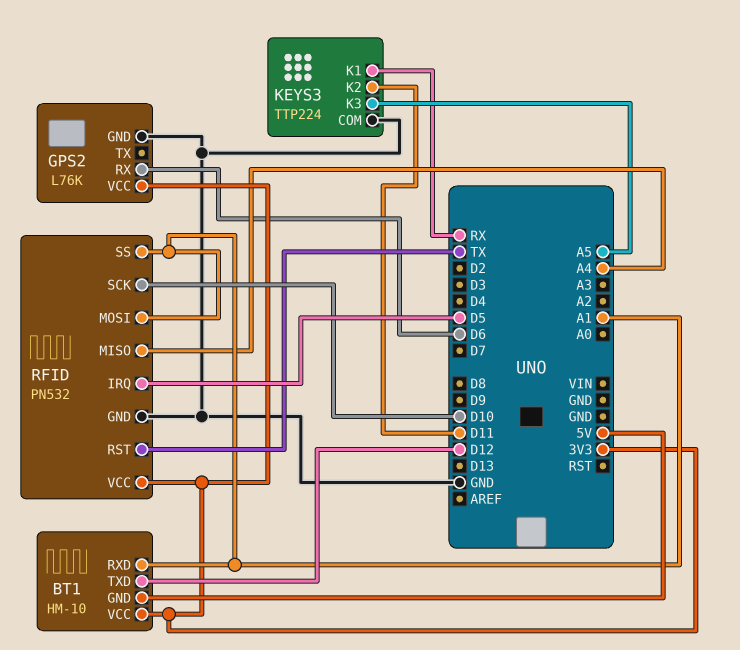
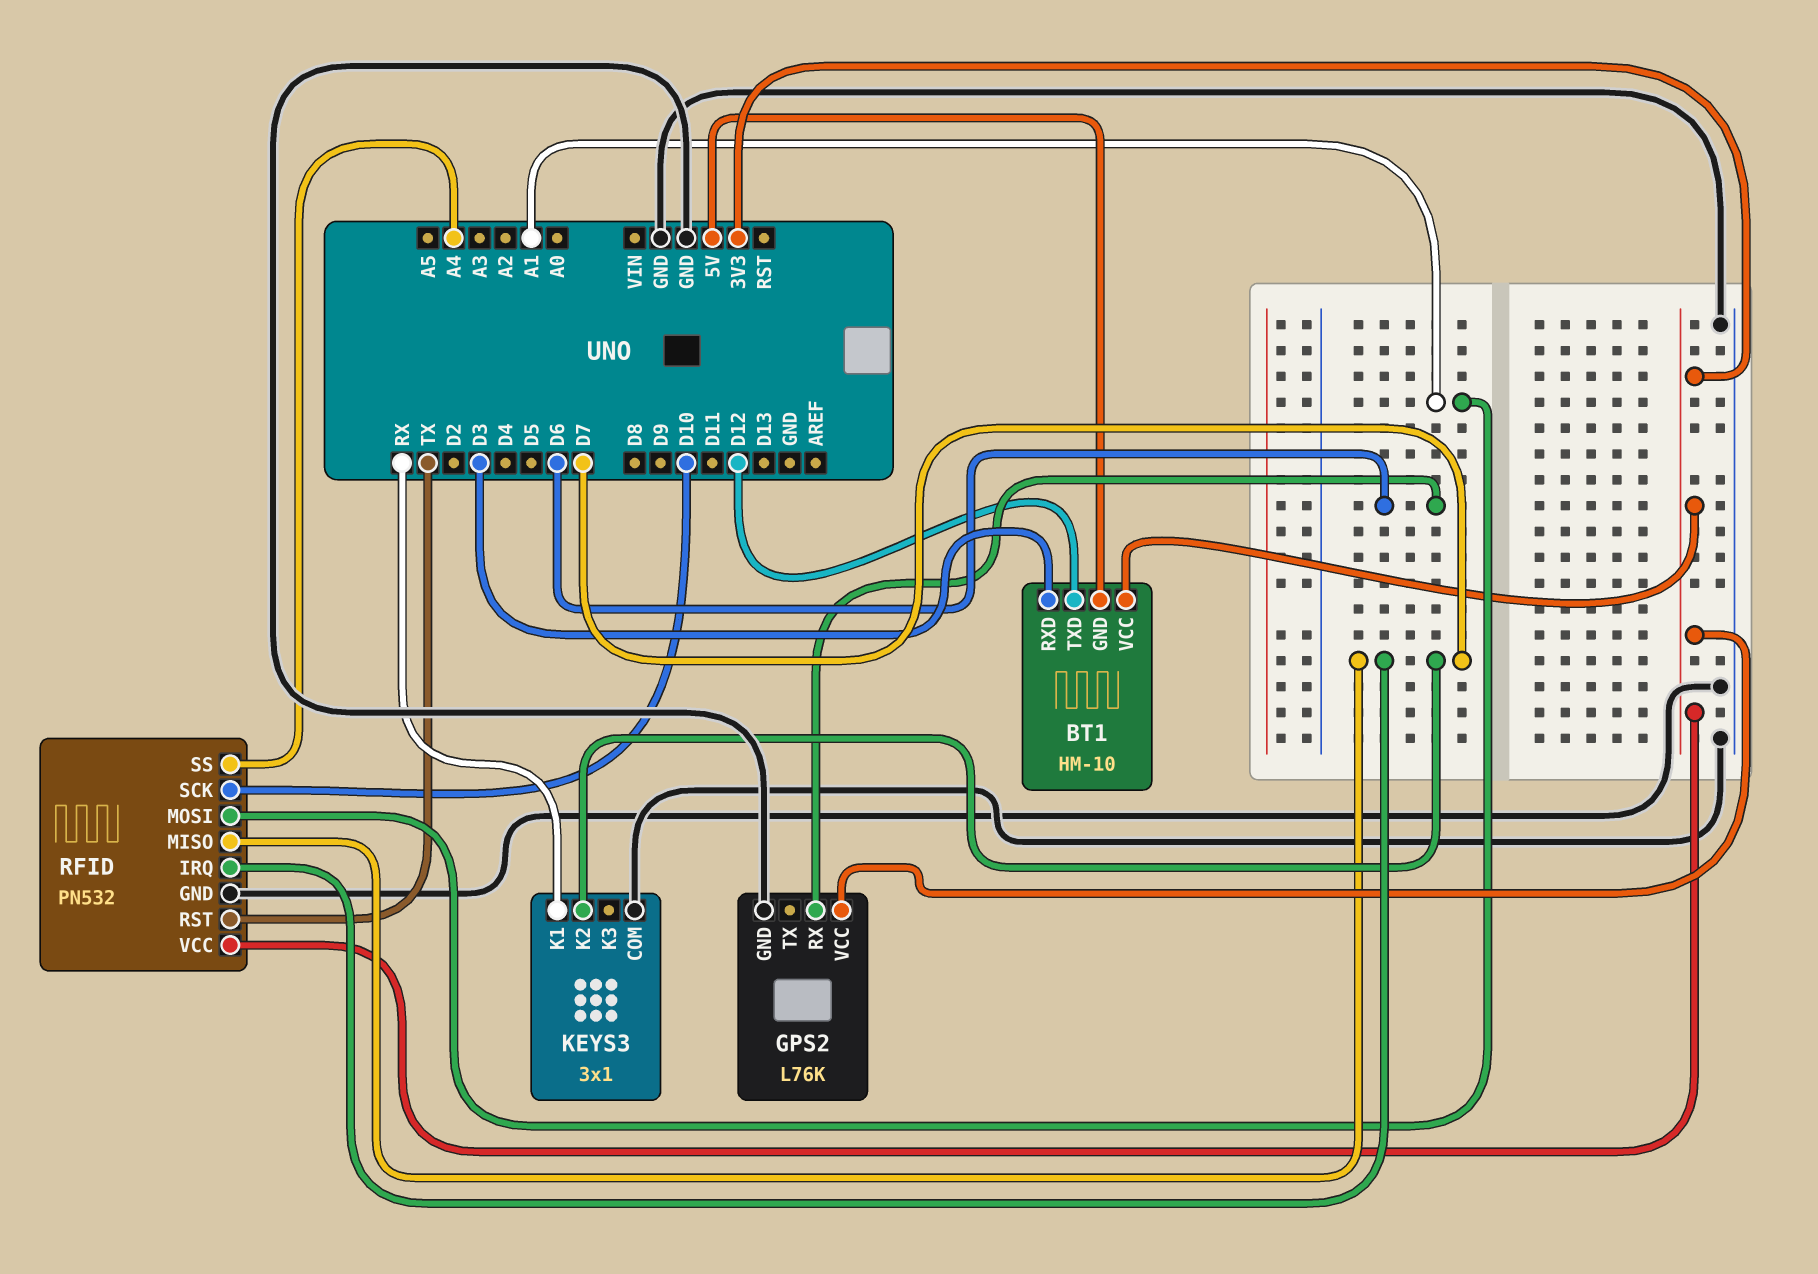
BT1 pin RXD: A1 -> D3
KEYS3: TTP224 -> 3x1
KEYS3 pin K2: D11 -> D7
KEYS3 pin K3: A5 -> none
RFID pin IRQ: D5 -> D7
RFID pin MISO: A4 -> D7
RFID pin SS: A1 -> A4

